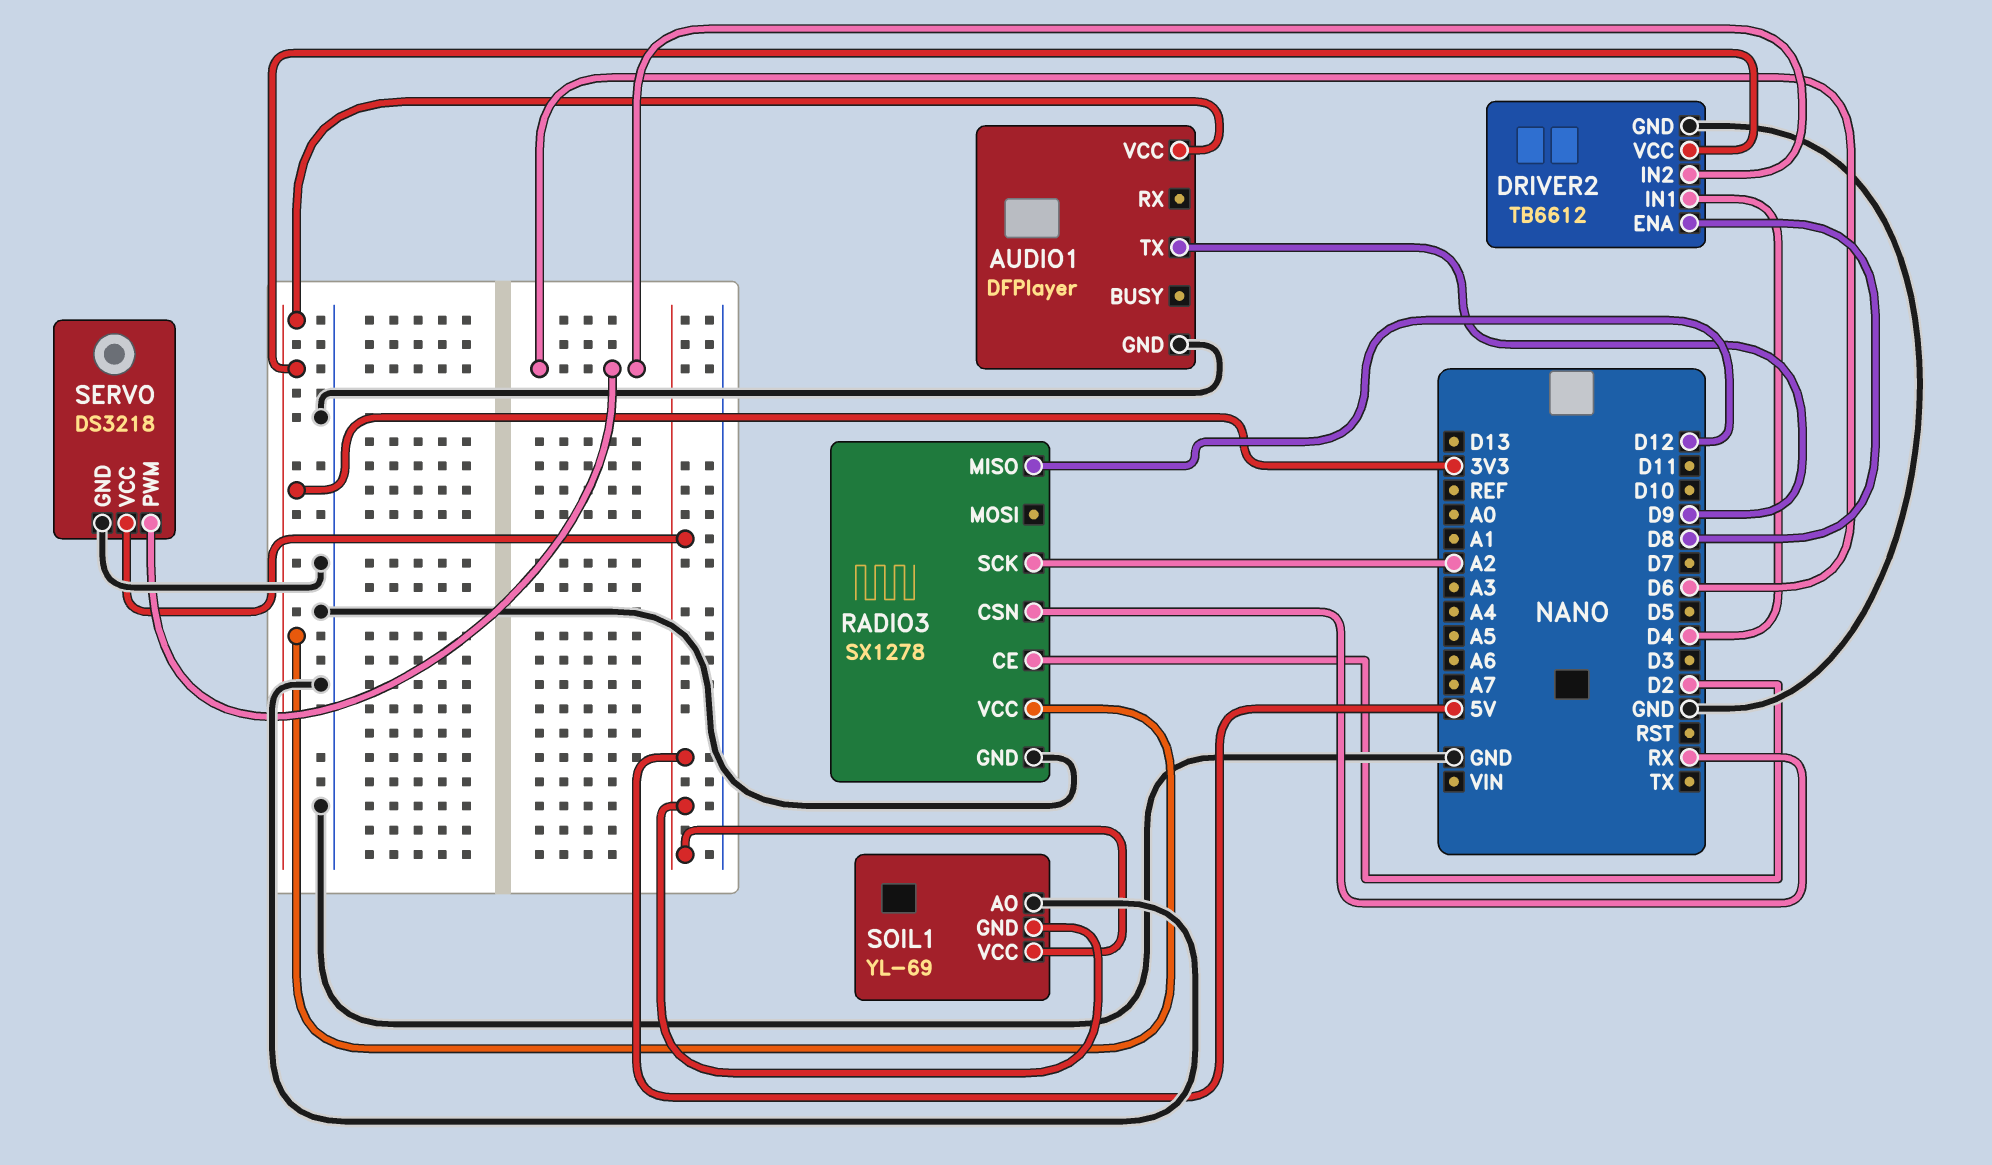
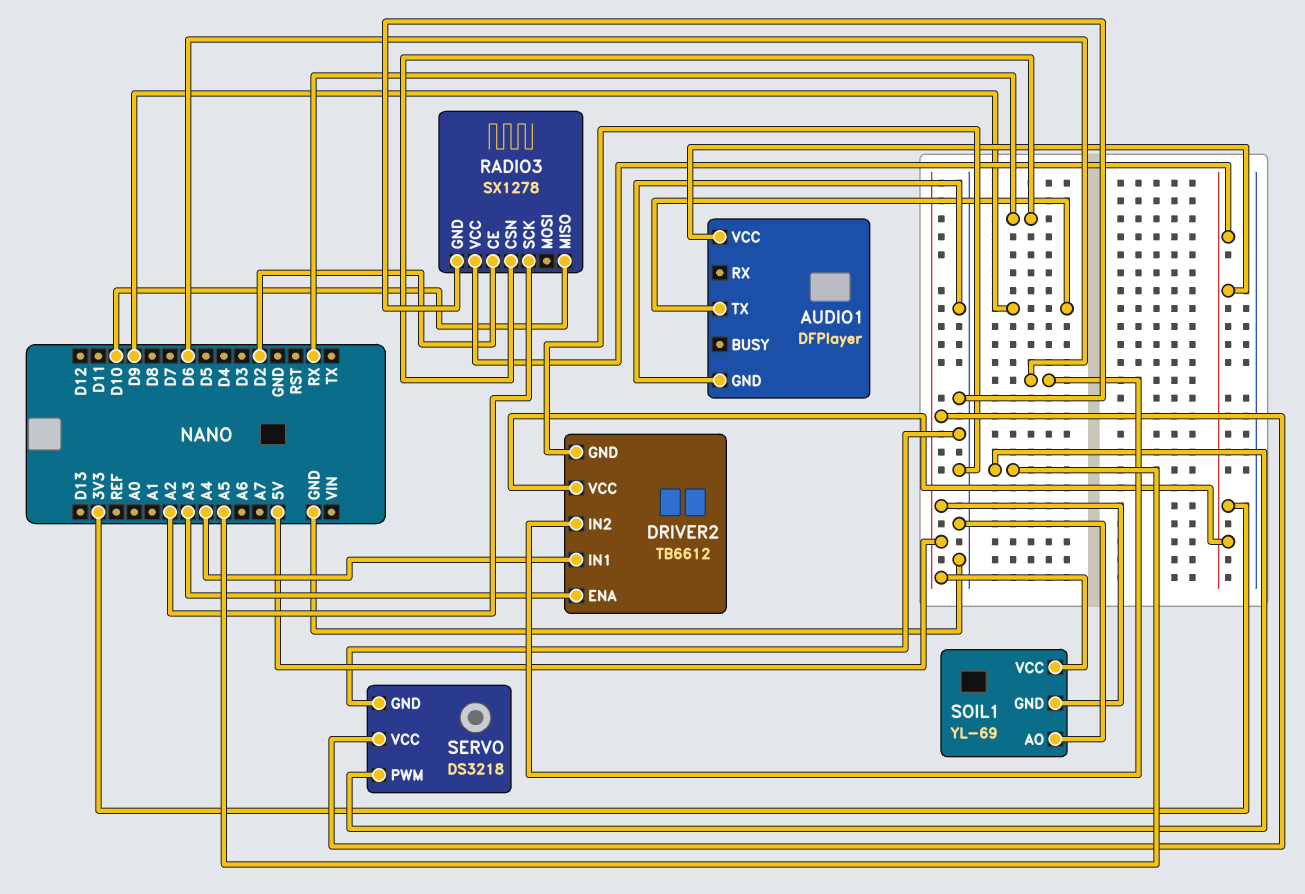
DRIVER2 pin ENA: D8 -> A3
DRIVER2 pin IN1: D4 -> A4
RADIO3 pin MISO: D12 -> D10
SERVO pin PWM: D6 -> A5

